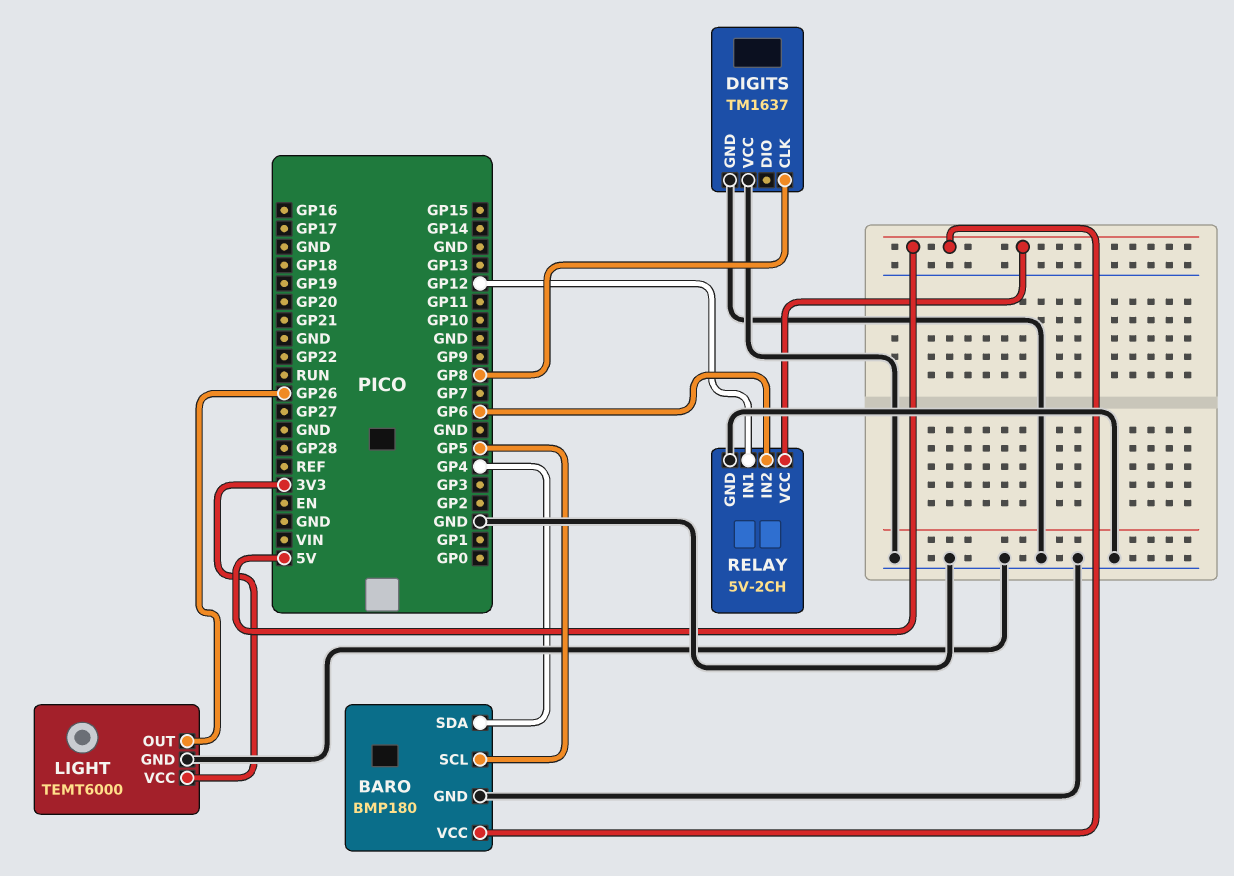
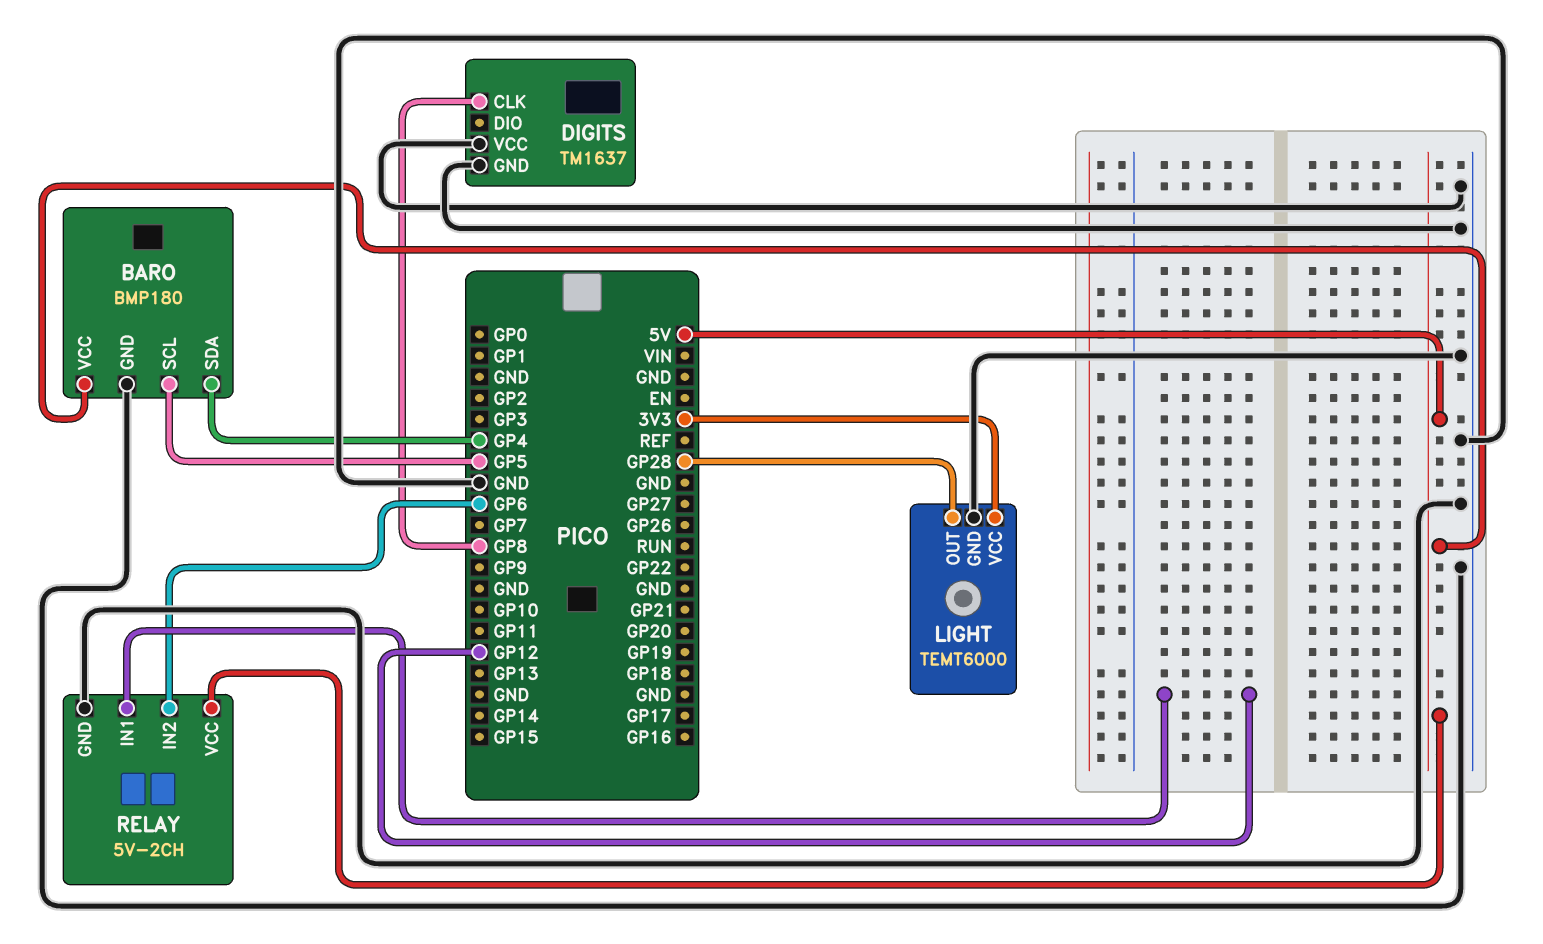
LIGHT pin OUT: GP26 -> GP28

